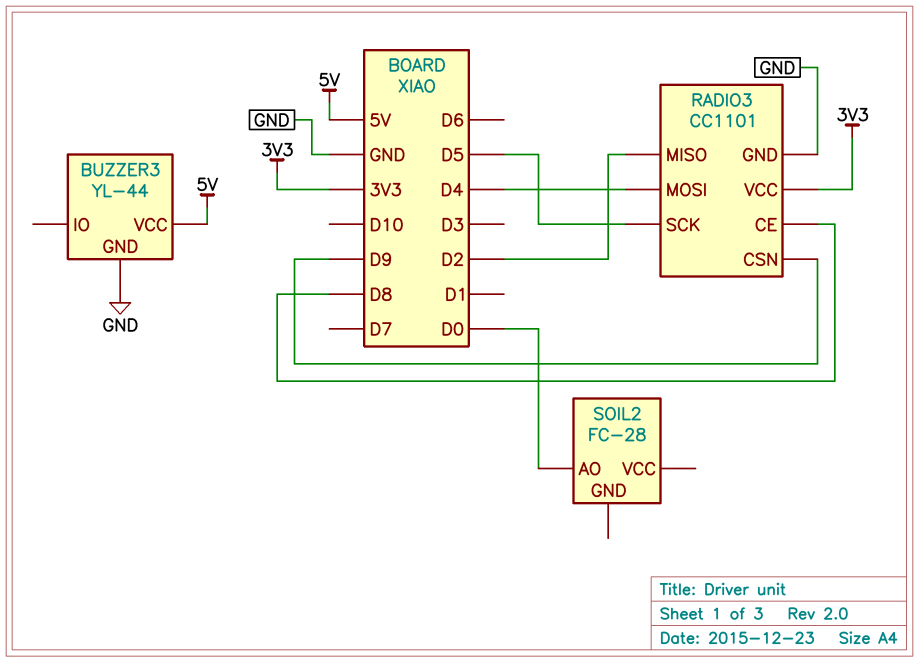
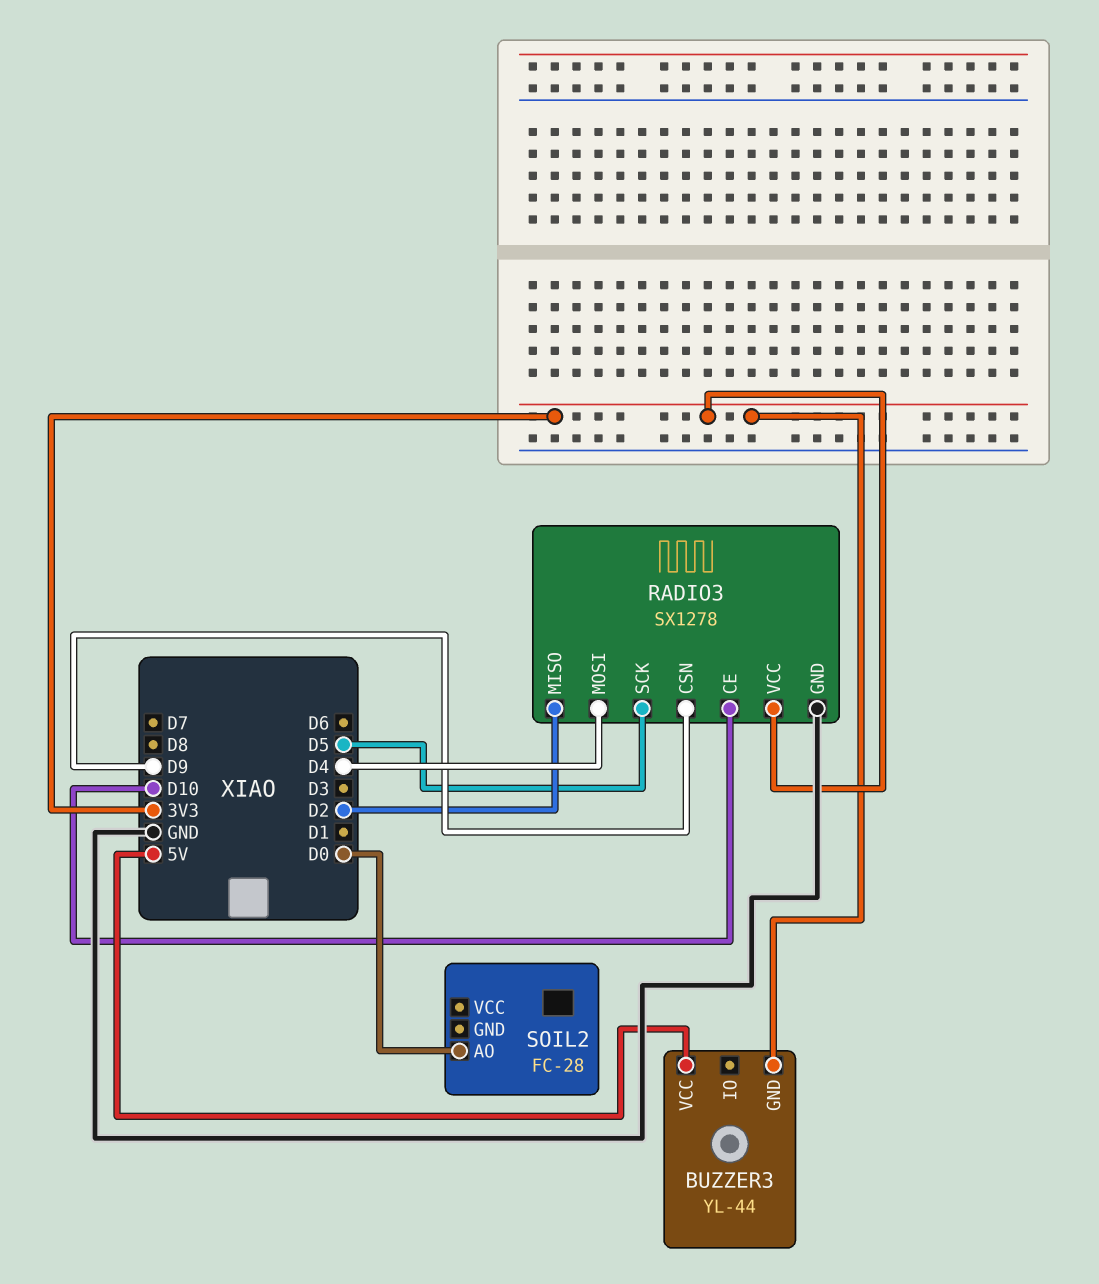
BUZZER3 pin GND: GND -> 3V3
RADIO3: CC1101 -> SX1278
RADIO3 pin CE: D8 -> D10

